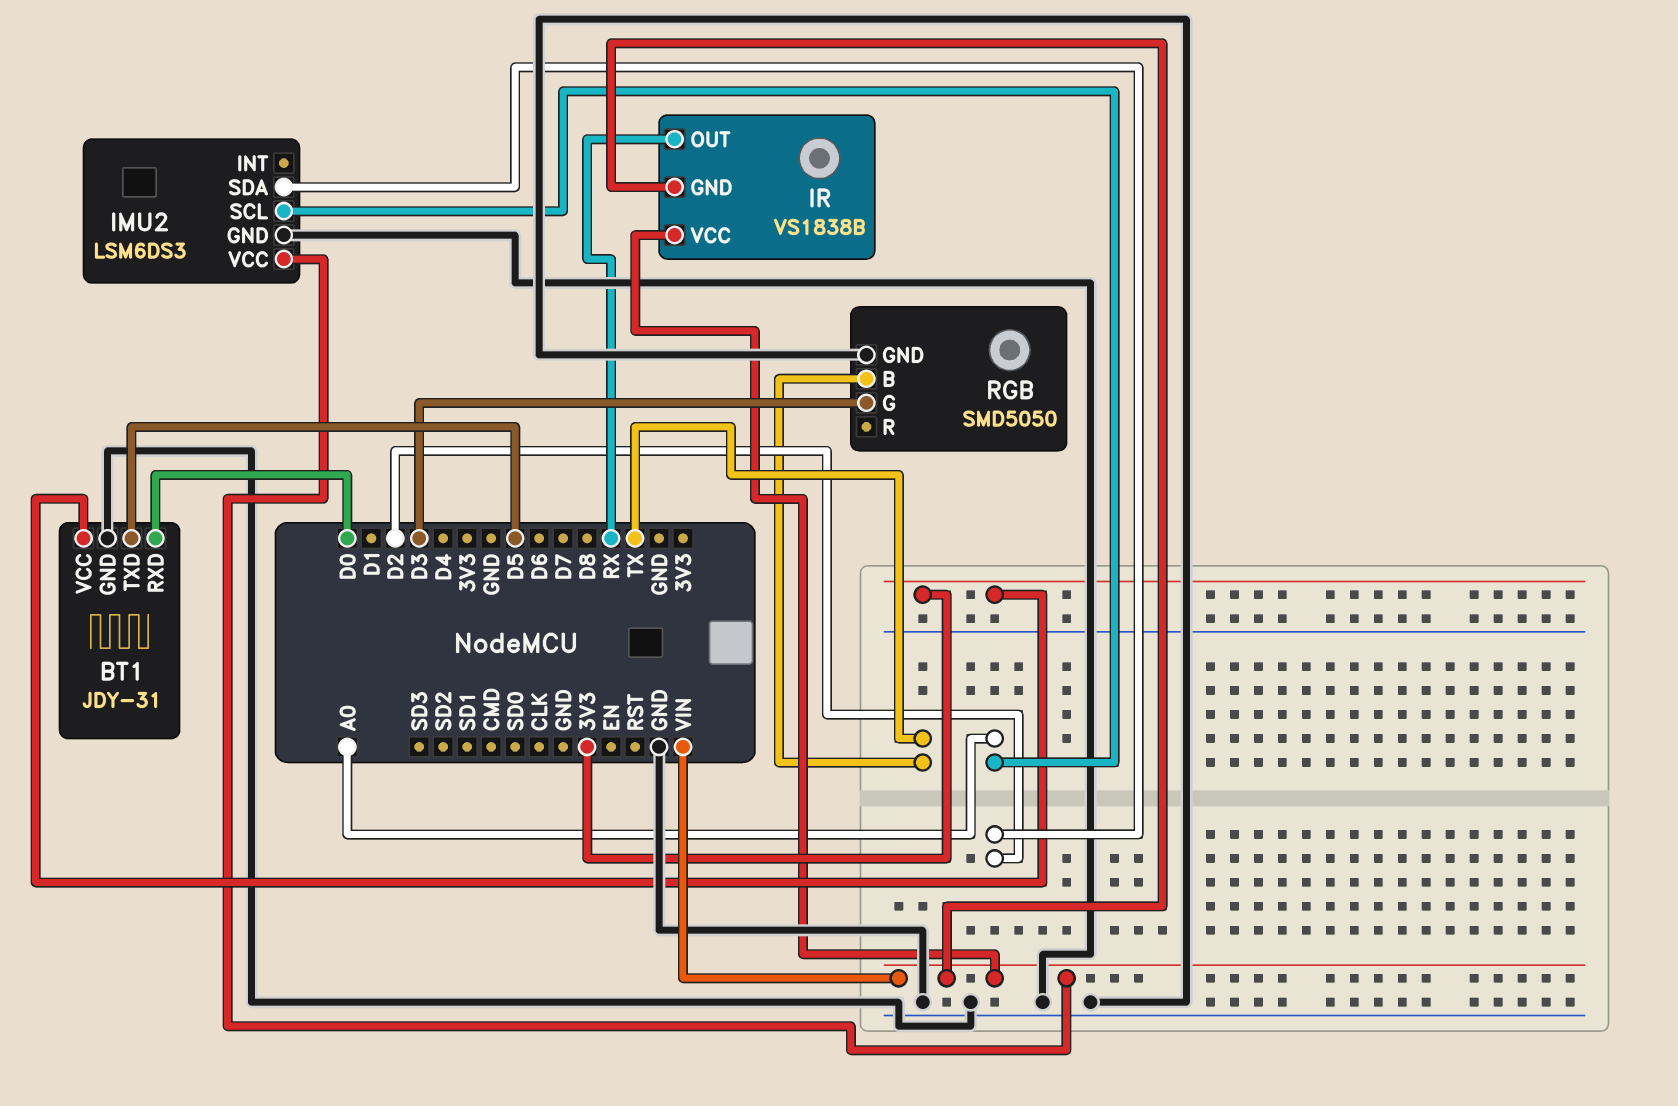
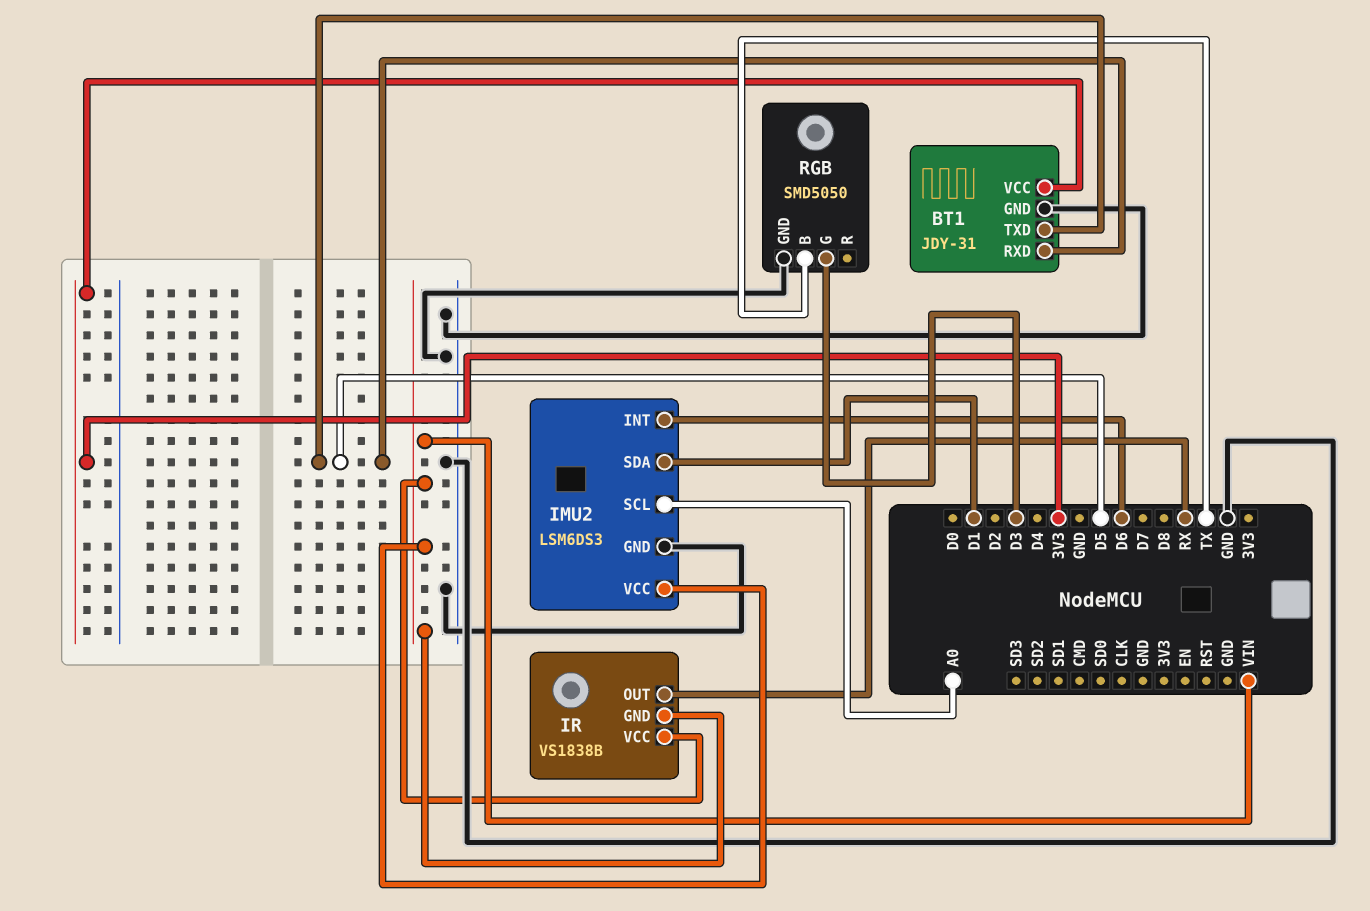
BT1 pin RXD: D0 -> D5
IMU2 pin INT: none -> D6
IMU2 pin SDA: D2 -> D1

